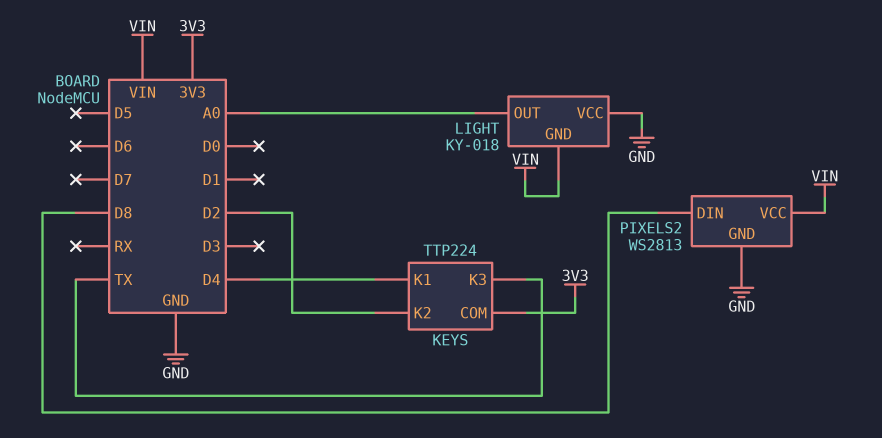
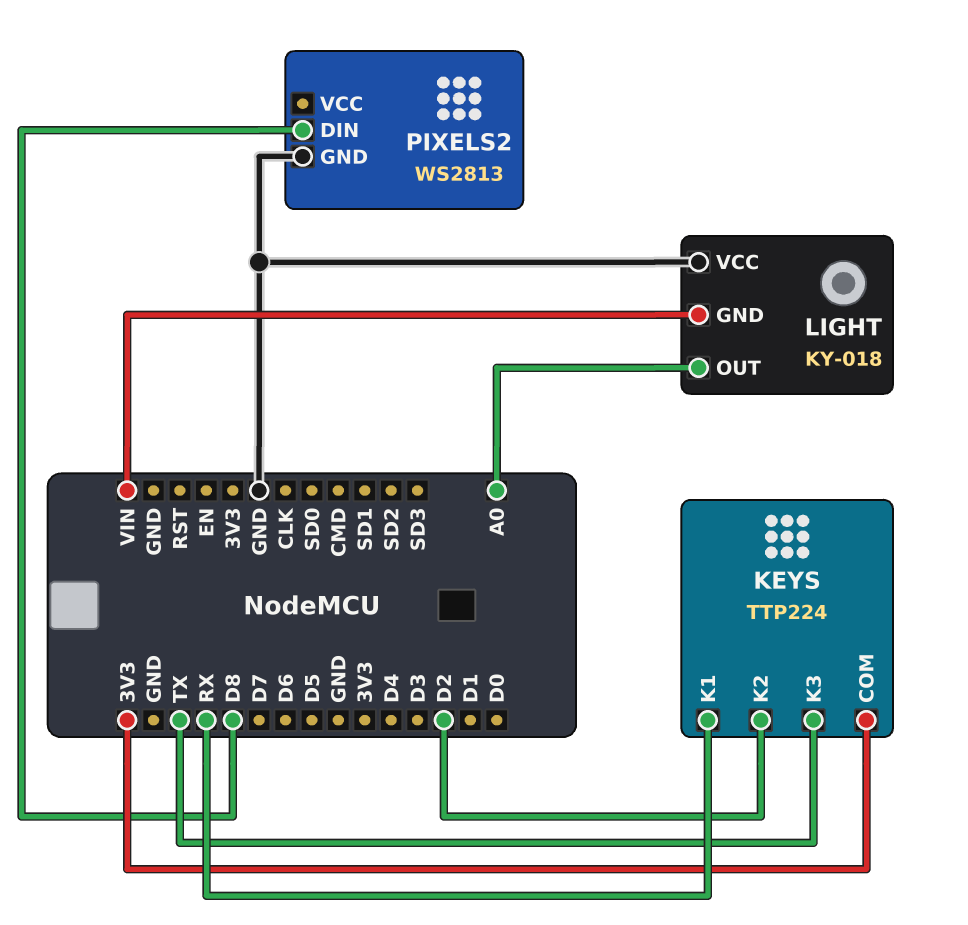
KEYS pin K1: D4 -> RX
PIXELS2 pin VCC: VIN -> none

